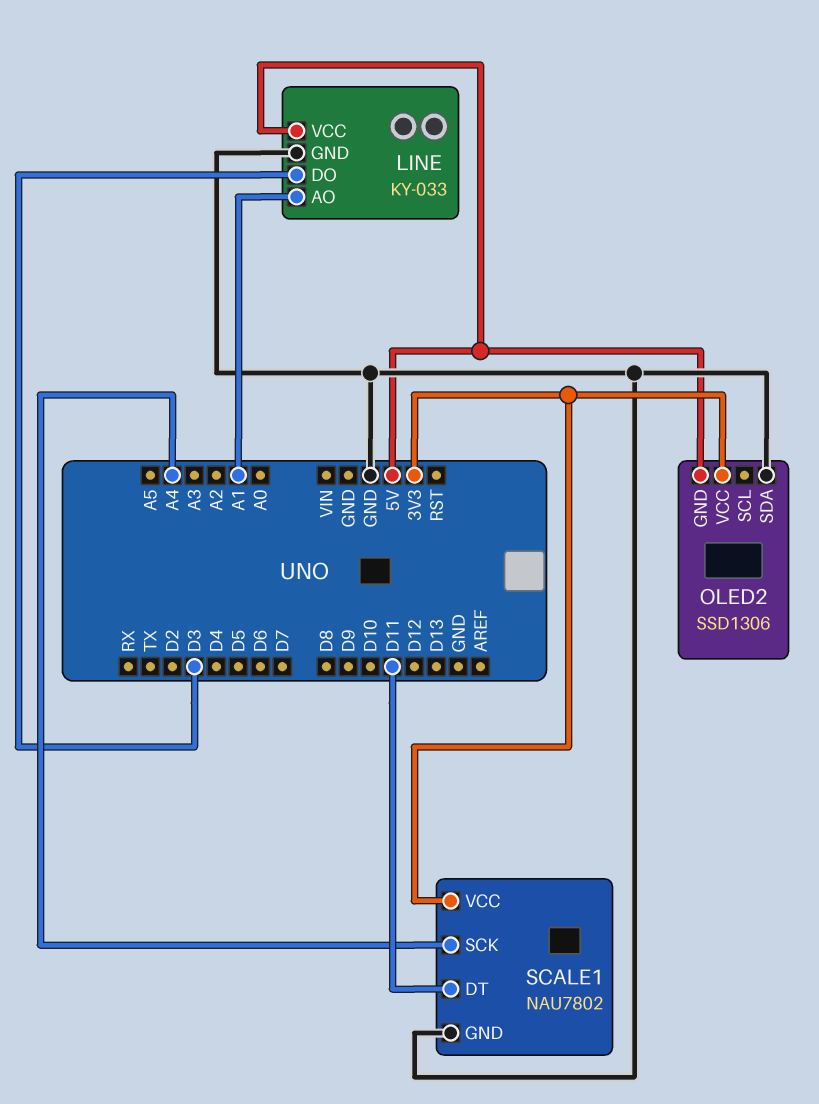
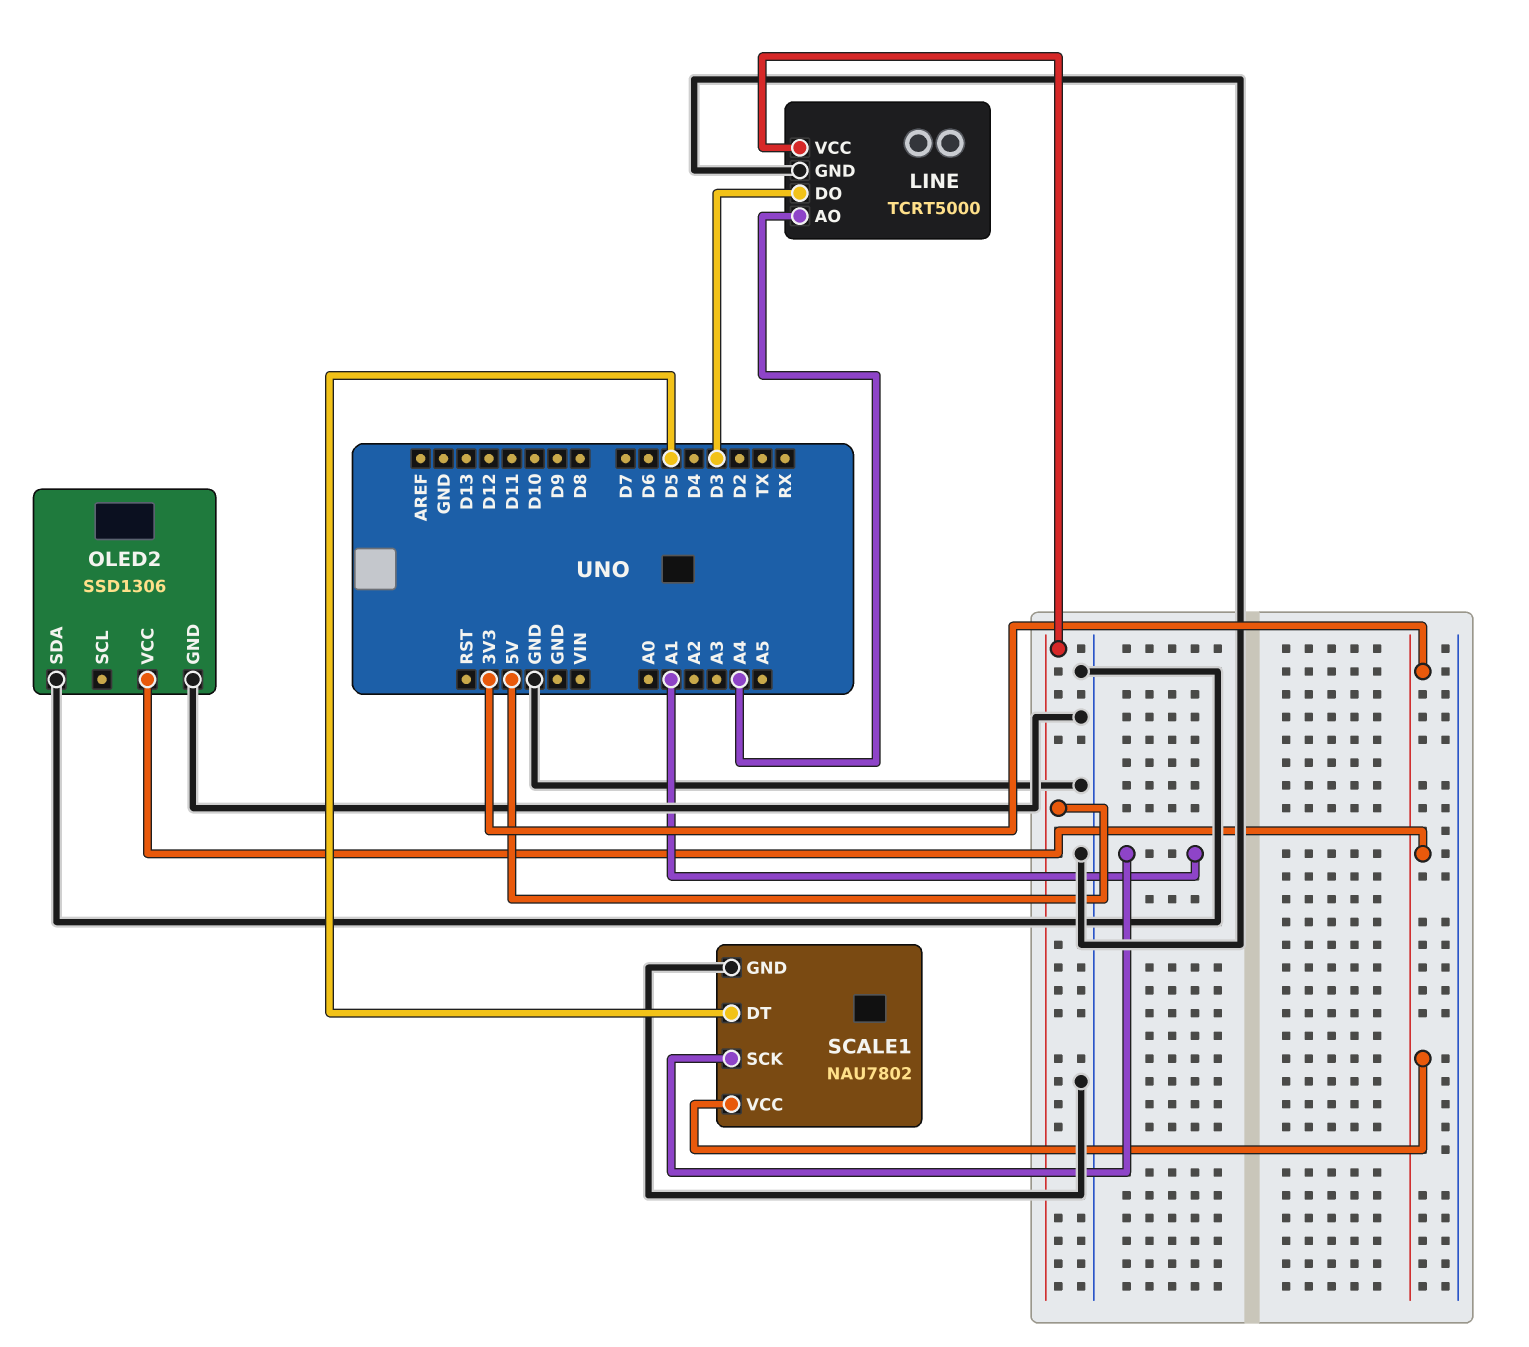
LINE: KY-033 -> TCRT5000
LINE pin AO: A1 -> A4
OLED2 pin GND: 5V -> GND
SCALE1 pin DT: D11 -> D5
SCALE1 pin SCK: A4 -> A1

